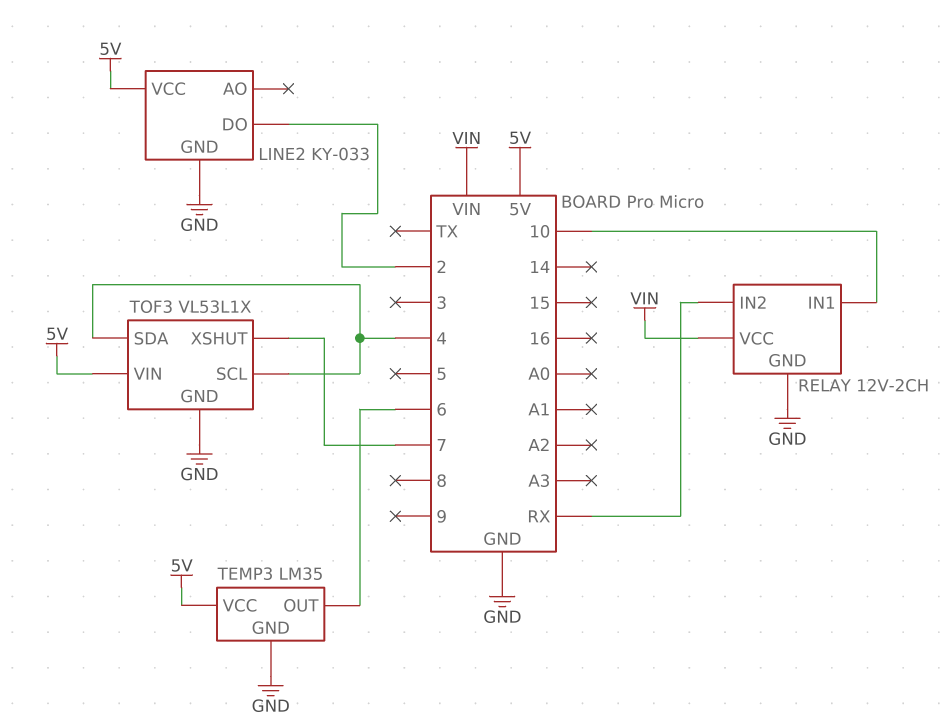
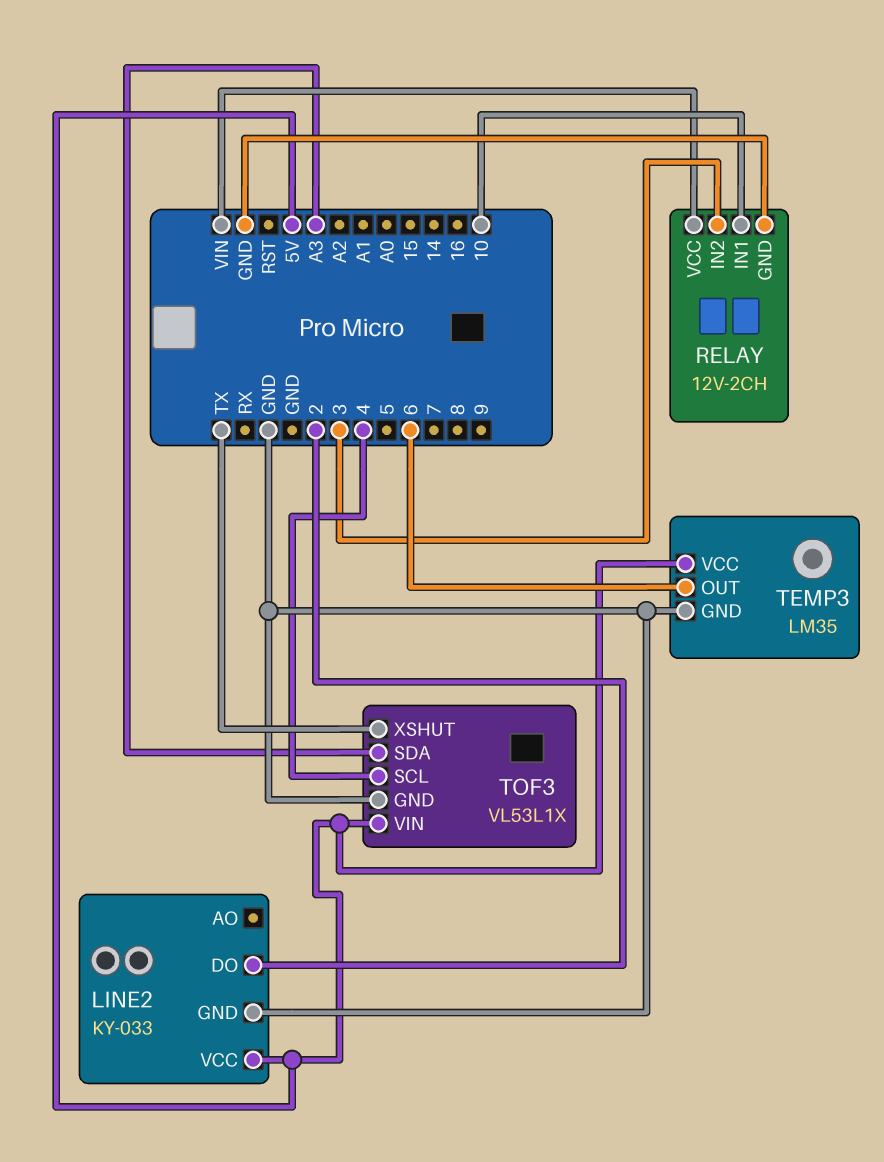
RELAY pin IN2: RX -> 3
TOF3 pin SDA: 4 -> A3
TOF3 pin XSHUT: 7 -> TX

